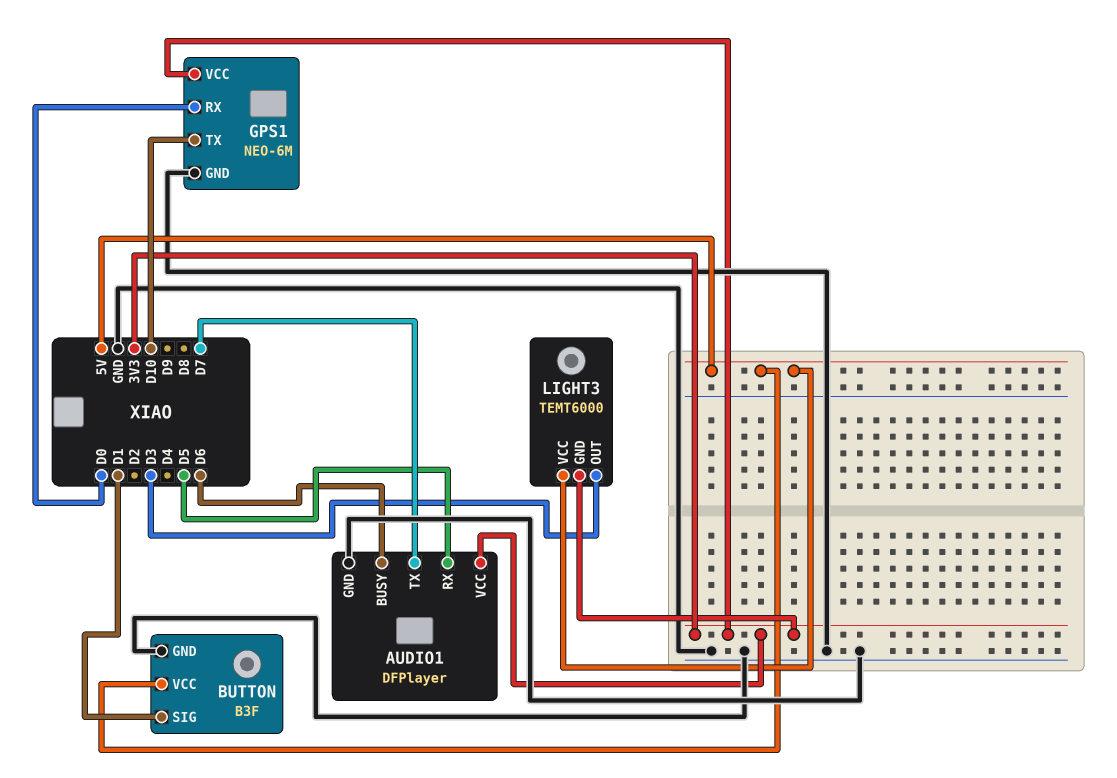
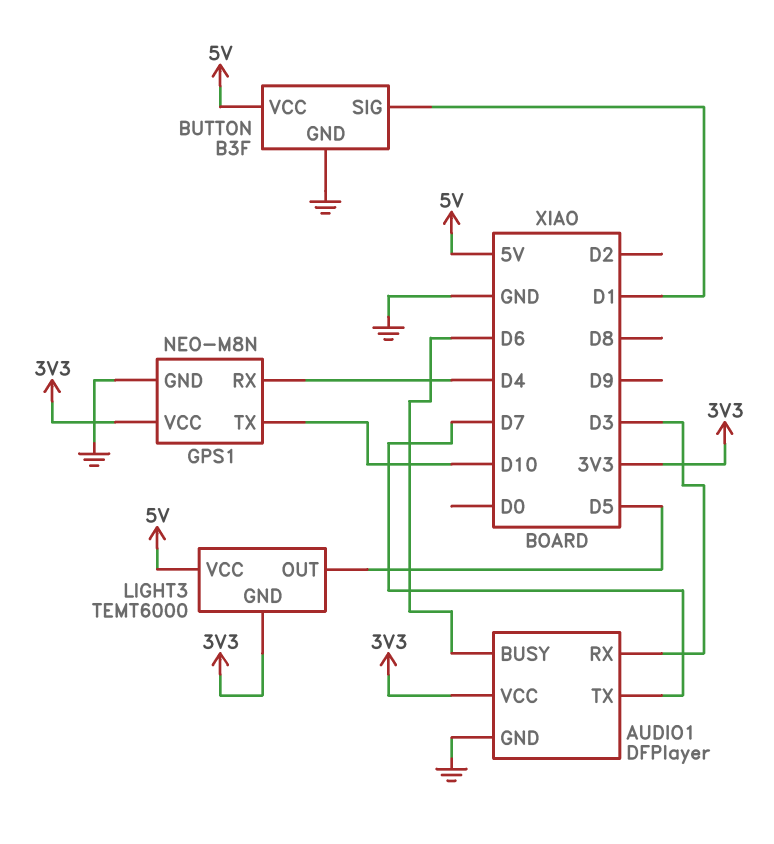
AUDIO1 pin RX: D5 -> D3
GPS1: NEO-6M -> NEO-M8N
GPS1 pin RX: D0 -> D4
LIGHT3 pin OUT: D3 -> D5

